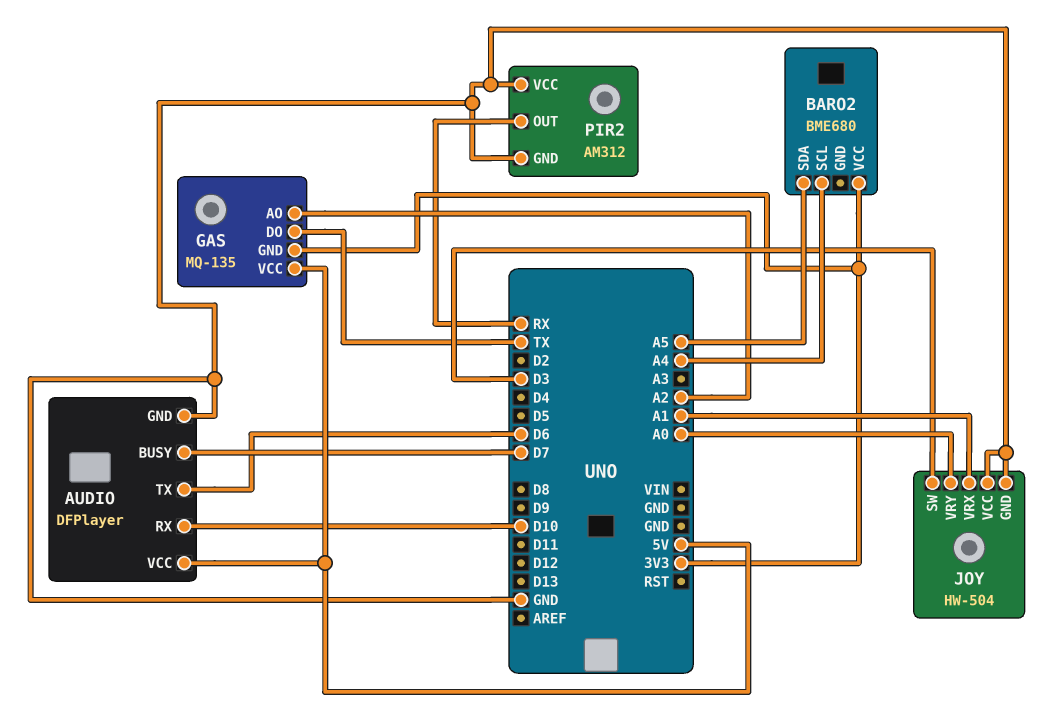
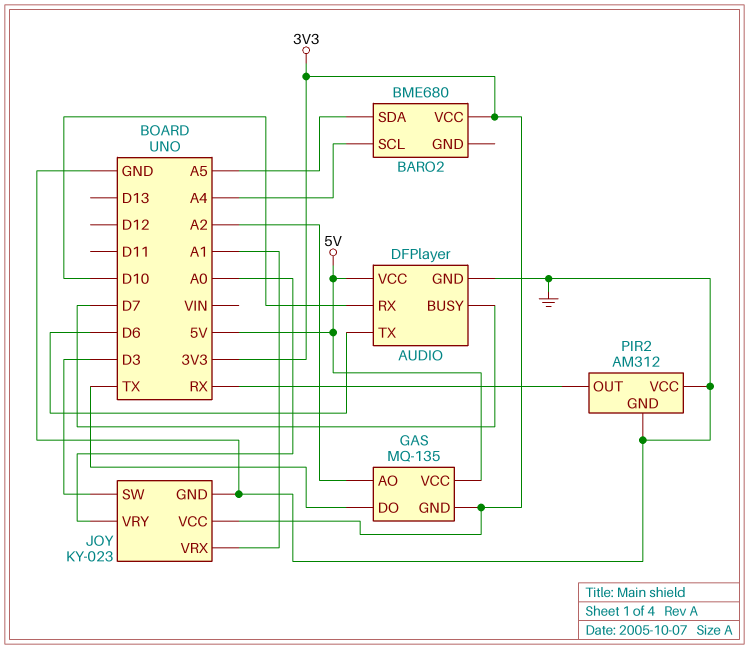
JOY: HW-504 -> KY-023
JOY pin VCC: GND -> 3V3

